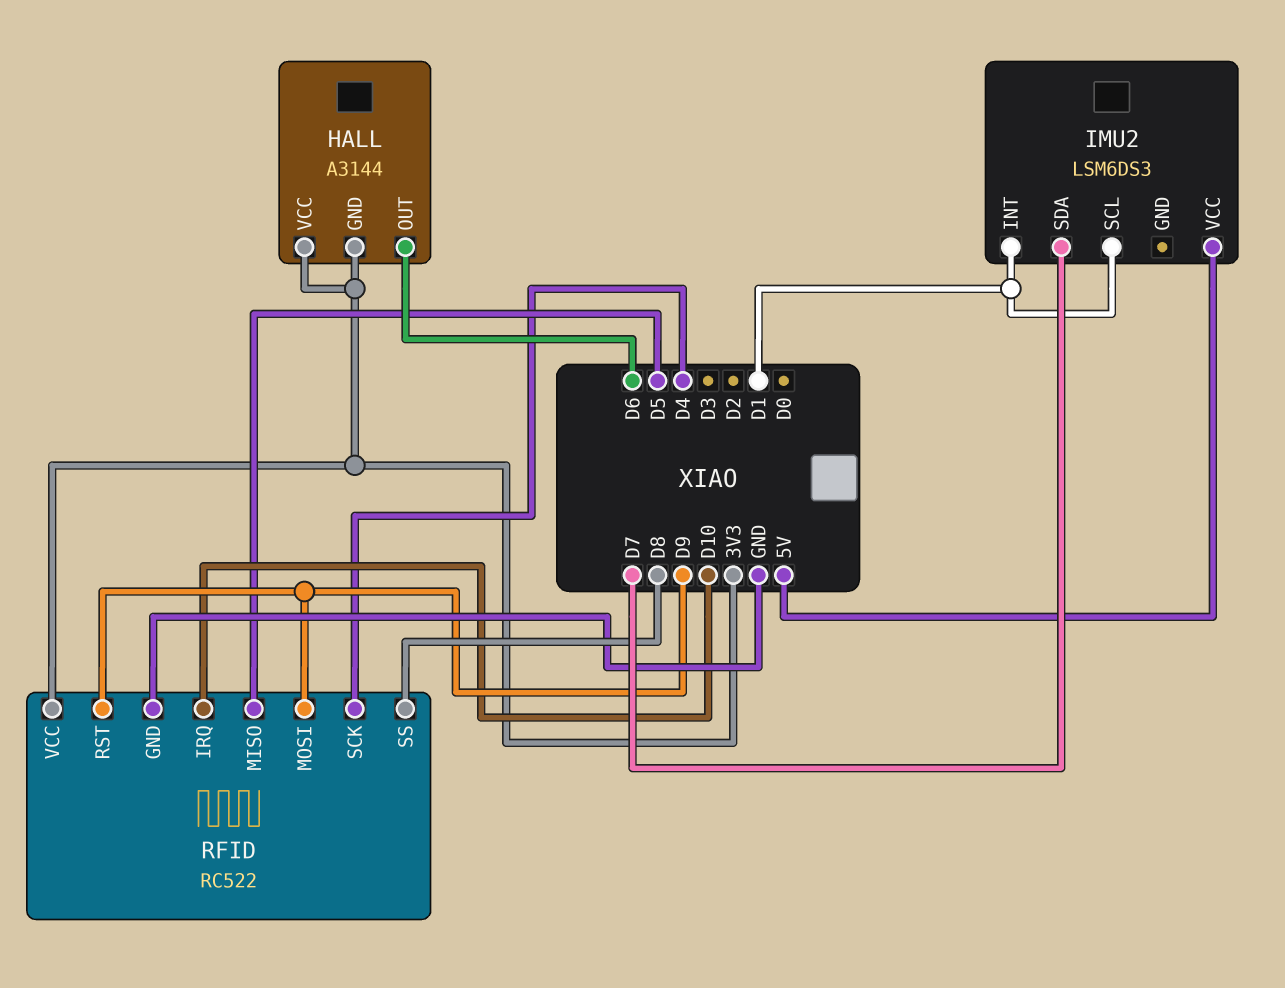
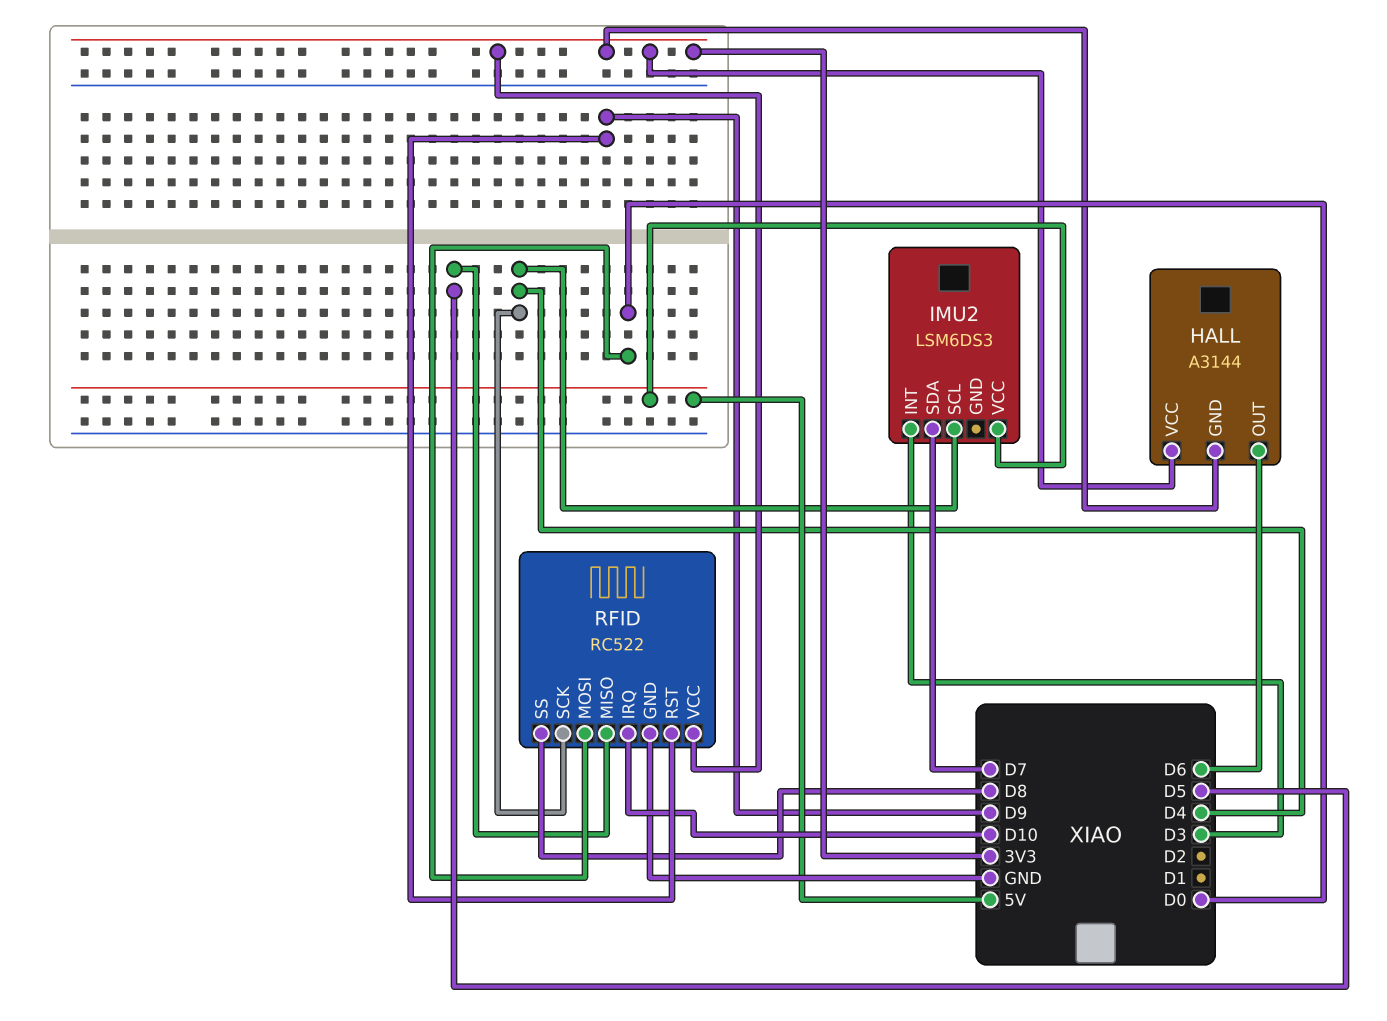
IMU2 pin INT: D1 -> D3
IMU2 pin SCL: D1 -> D4
RFID pin MOSI: D9 -> D0

